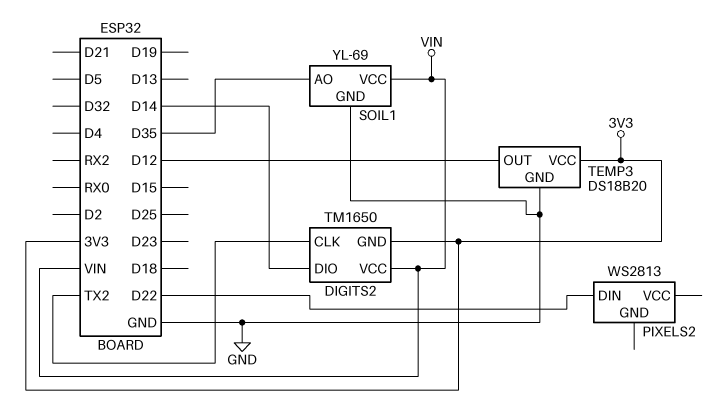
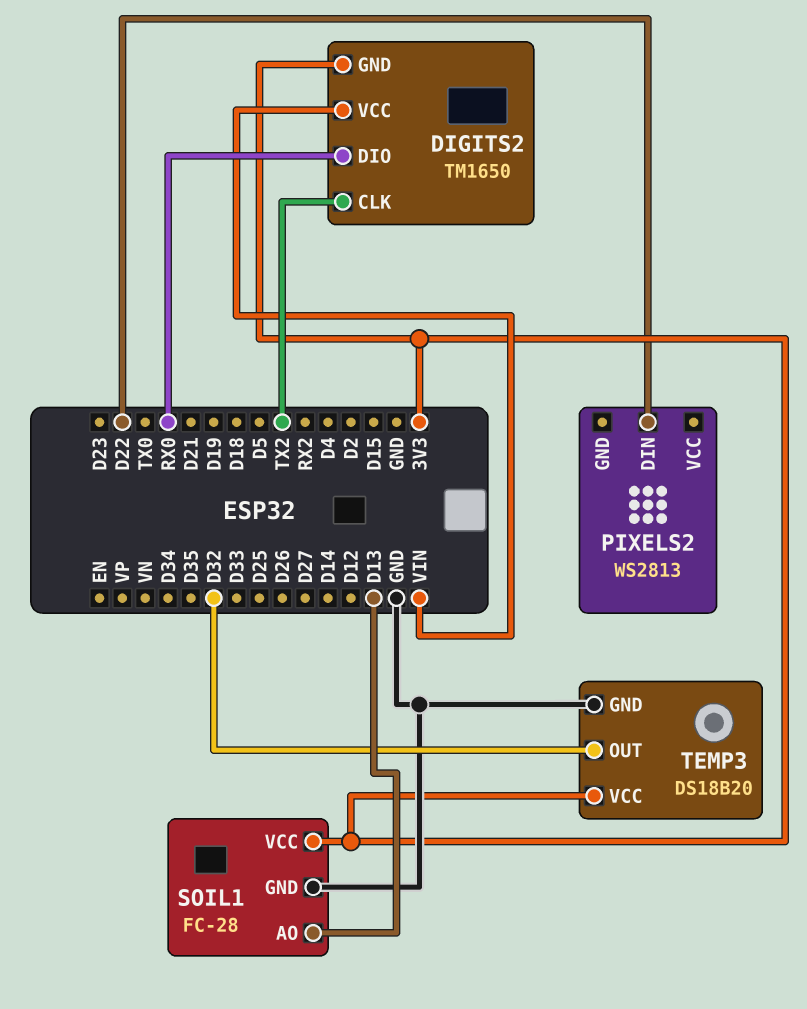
DIGITS2 pin DIO: D14 -> RX0
SOIL1: YL-69 -> FC-28
SOIL1 pin AO: D35 -> D13
SOIL1 pin VCC: VIN -> 3V3
TEMP3 pin OUT: D12 -> D32

